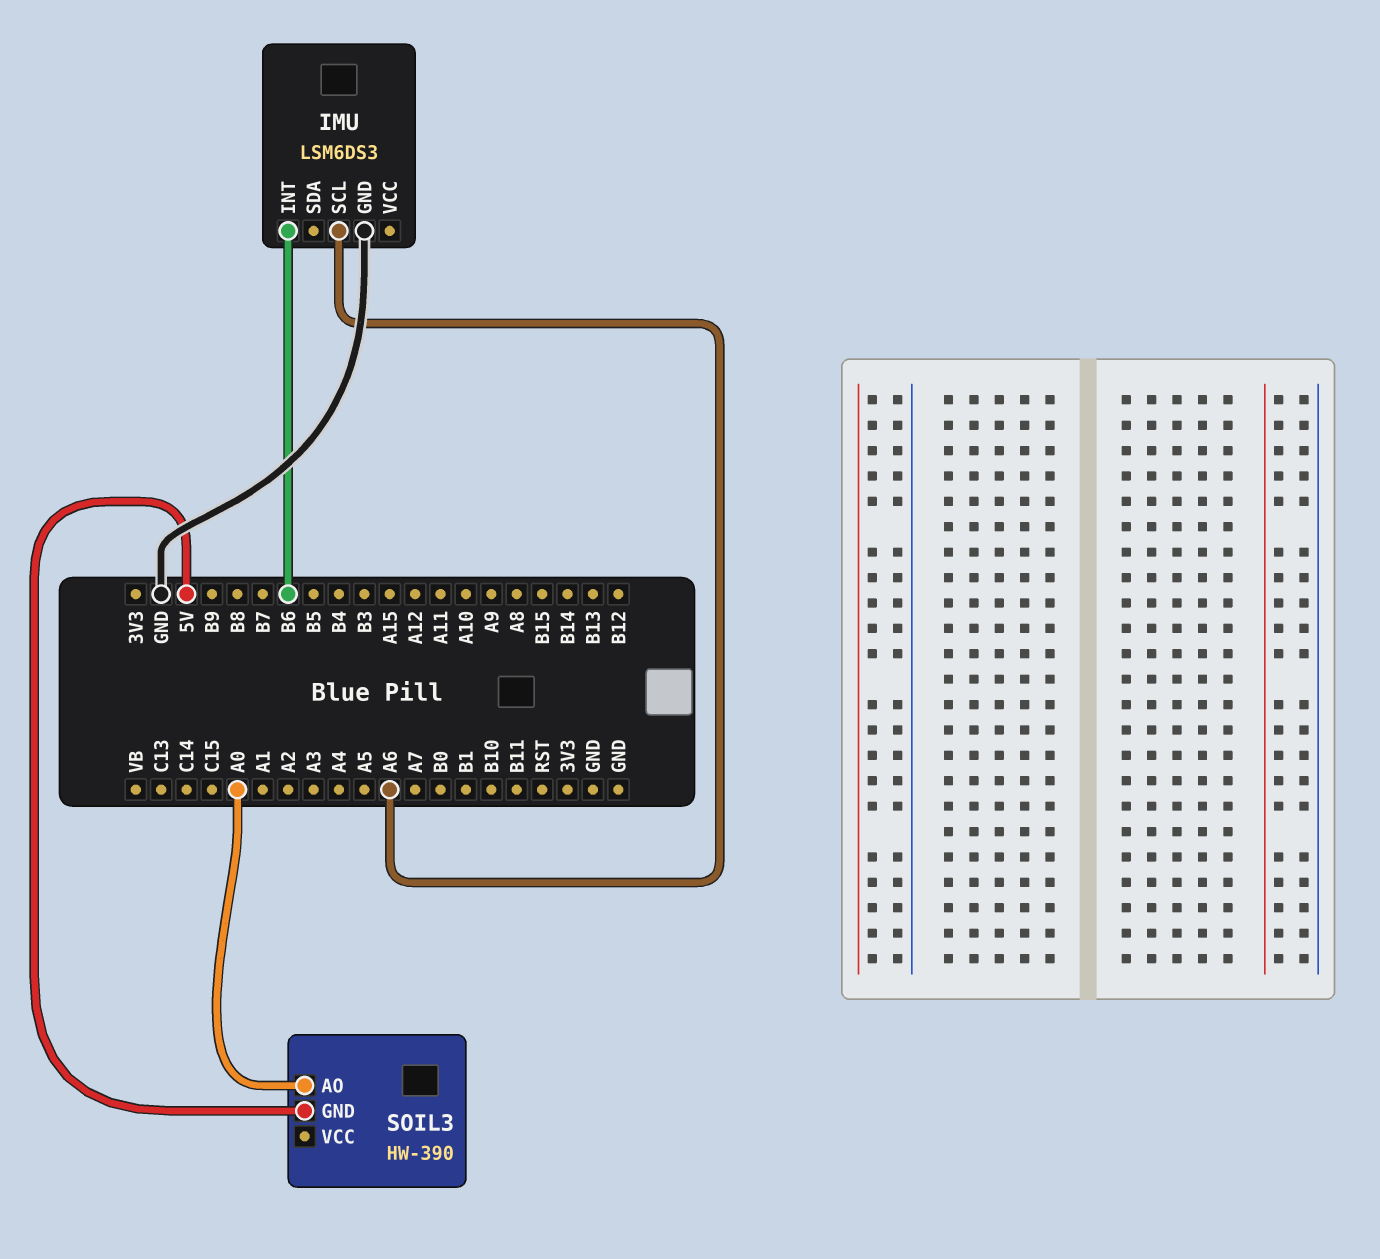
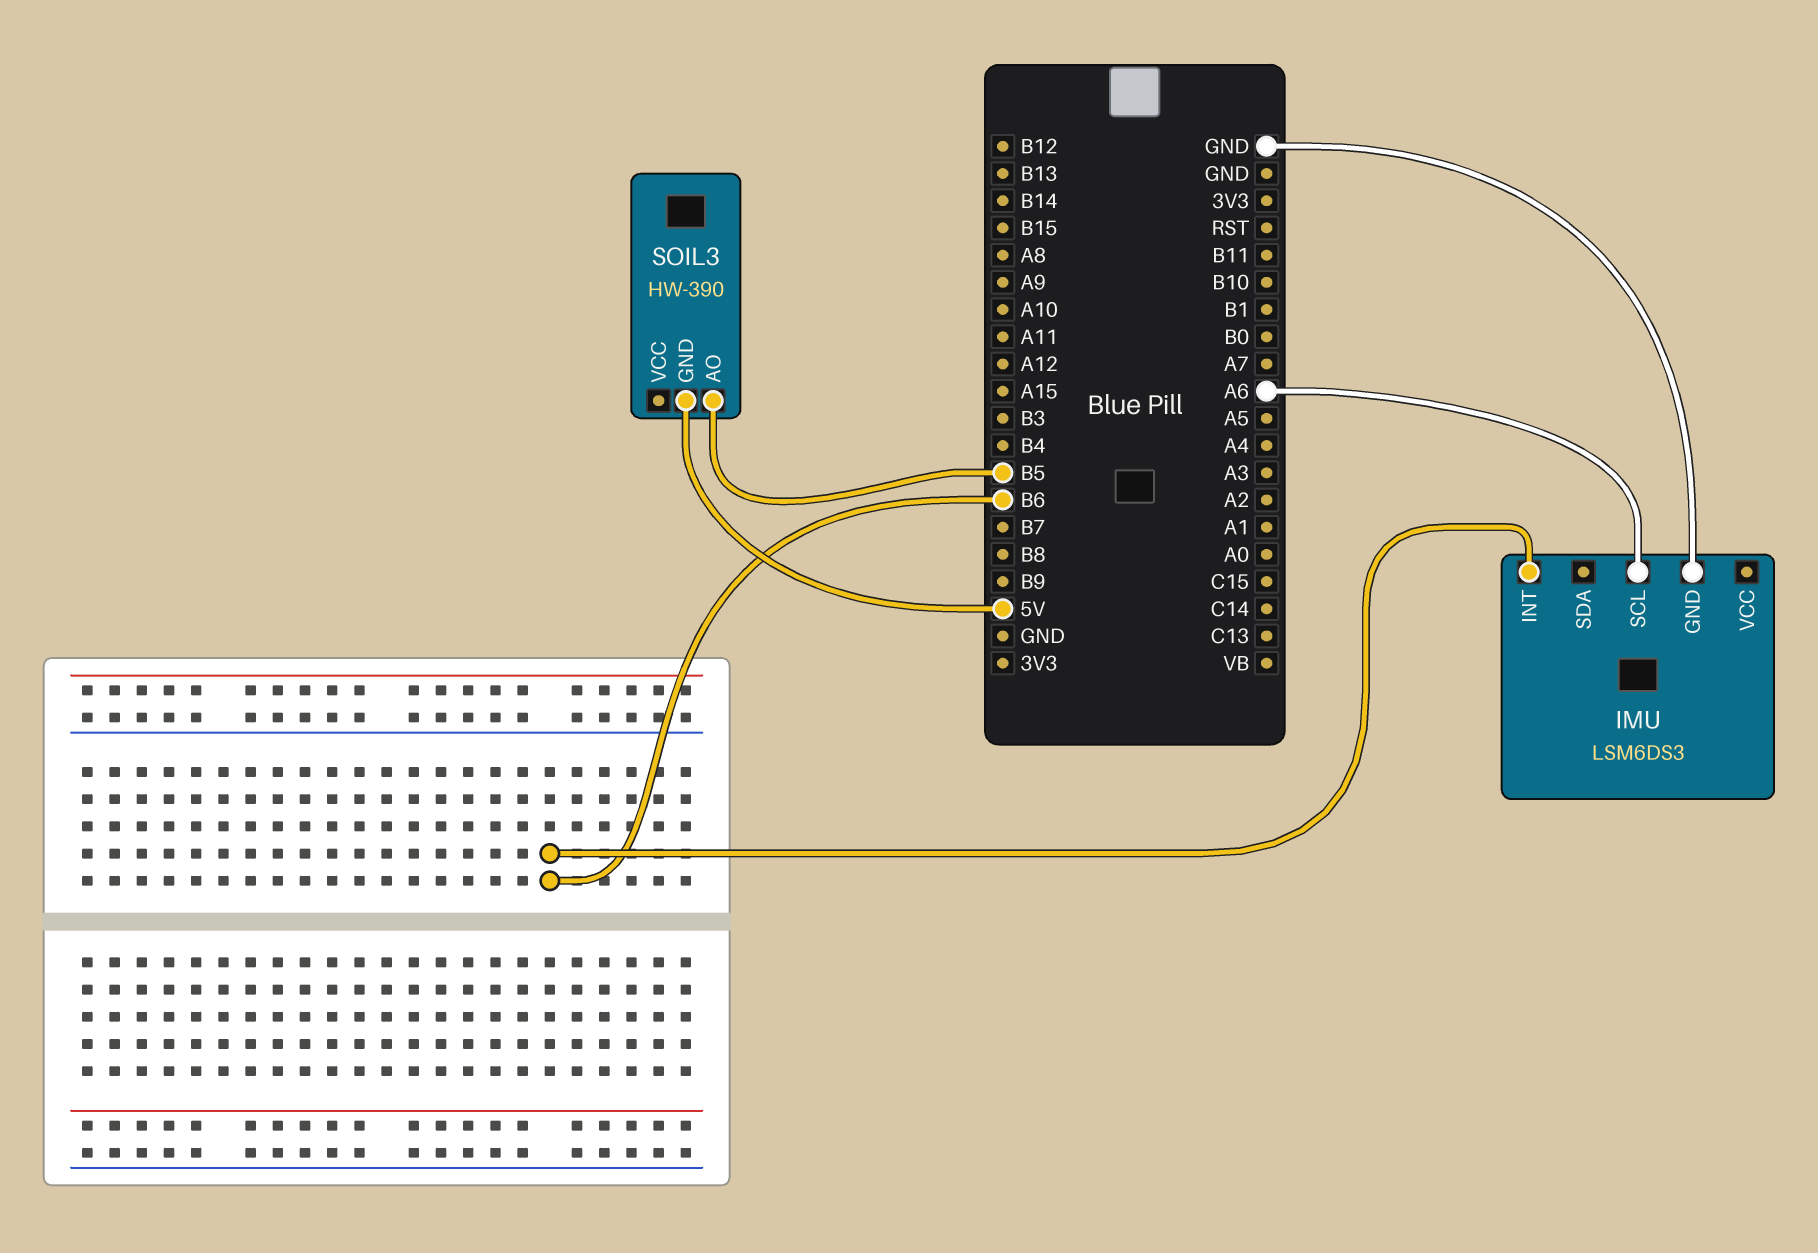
SOIL3 pin AO: A0 -> B5

